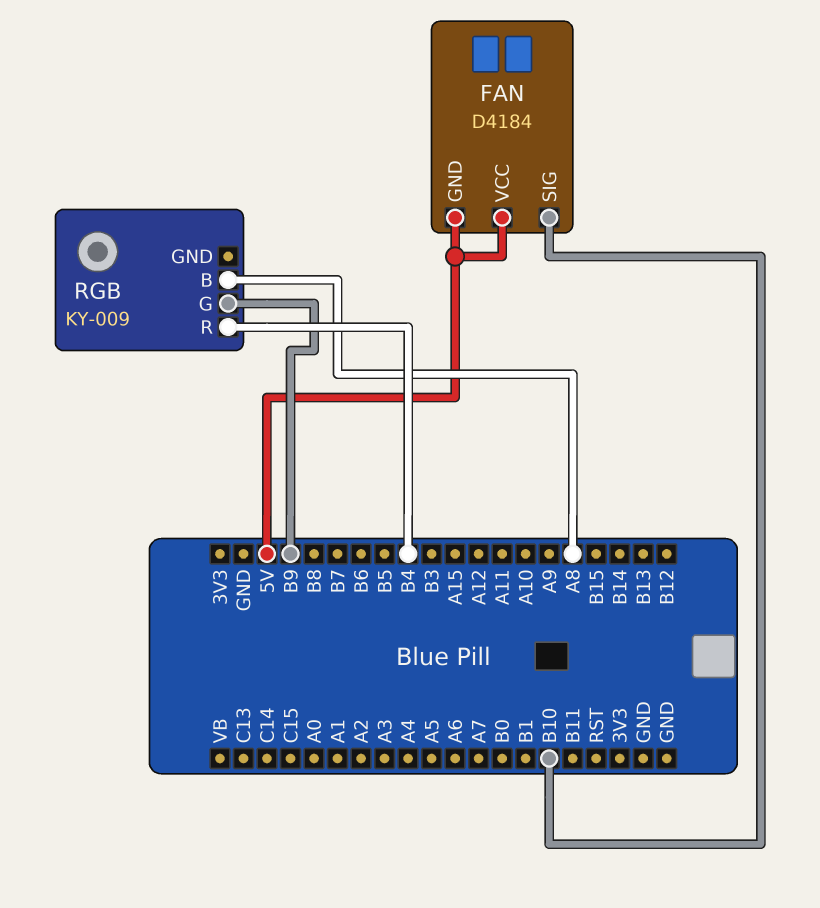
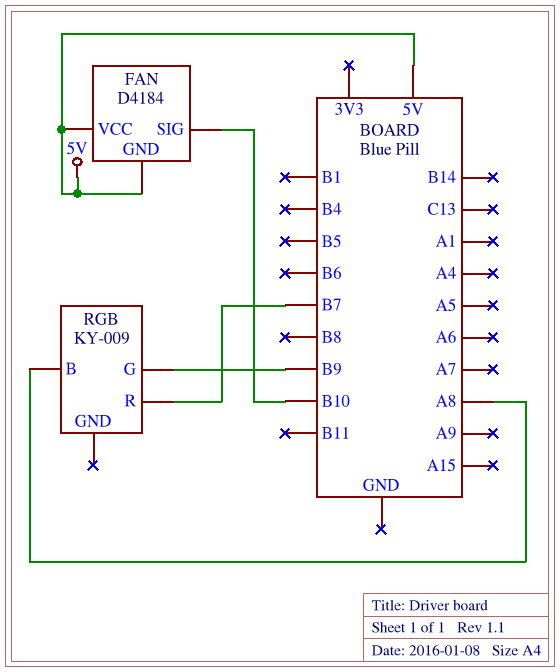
RGB pin R: B4 -> B7

